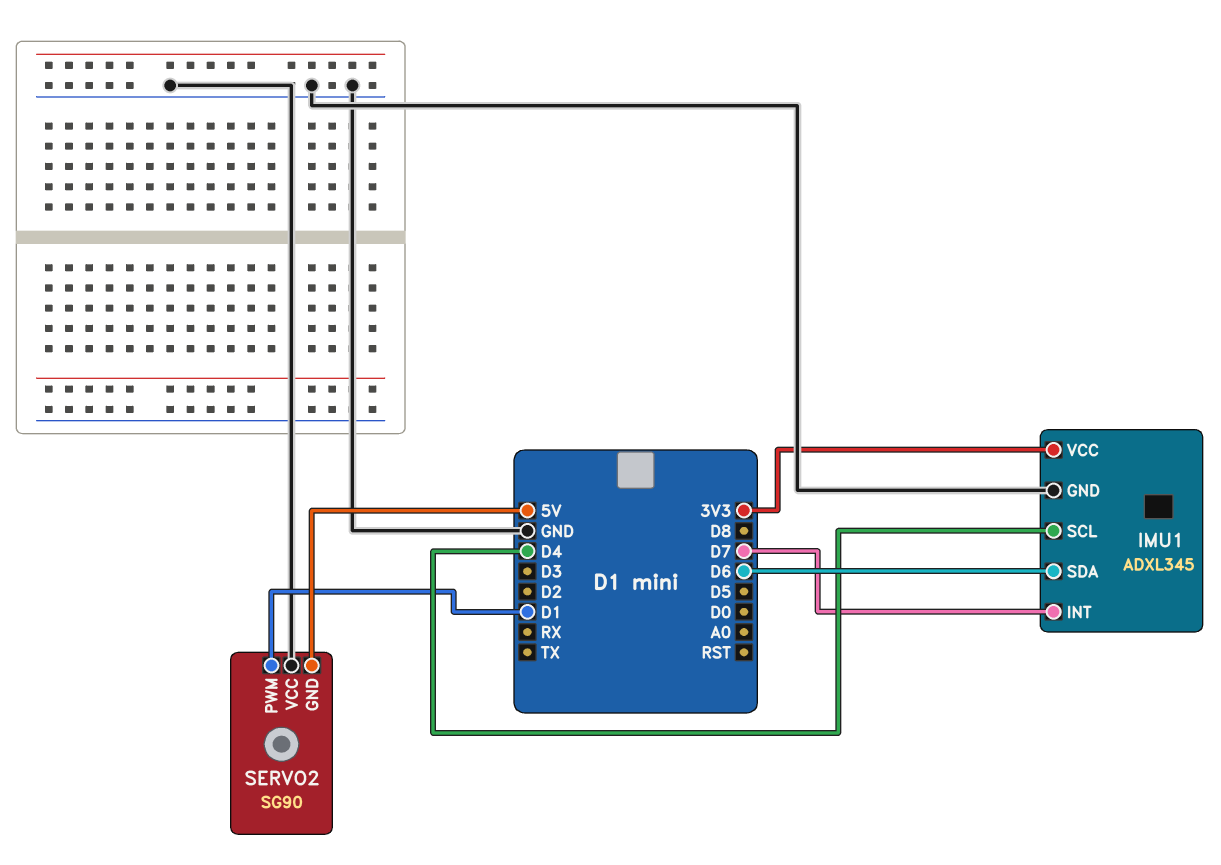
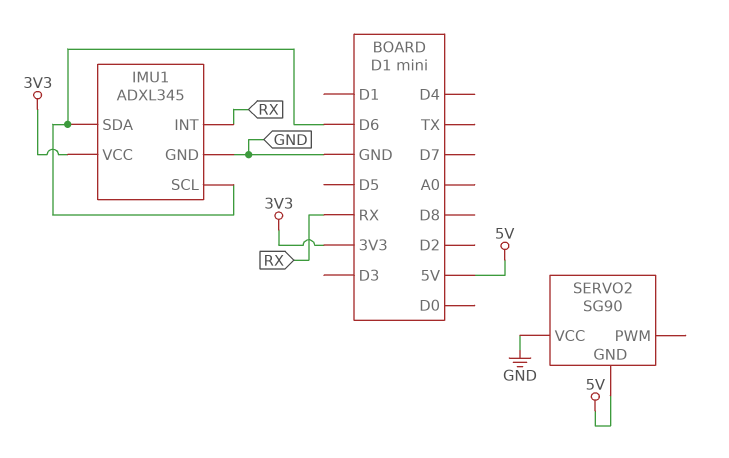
IMU1 pin INT: D7 -> RX
IMU1 pin SCL: D4 -> D6
SERVO2 pin PWM: D1 -> none

